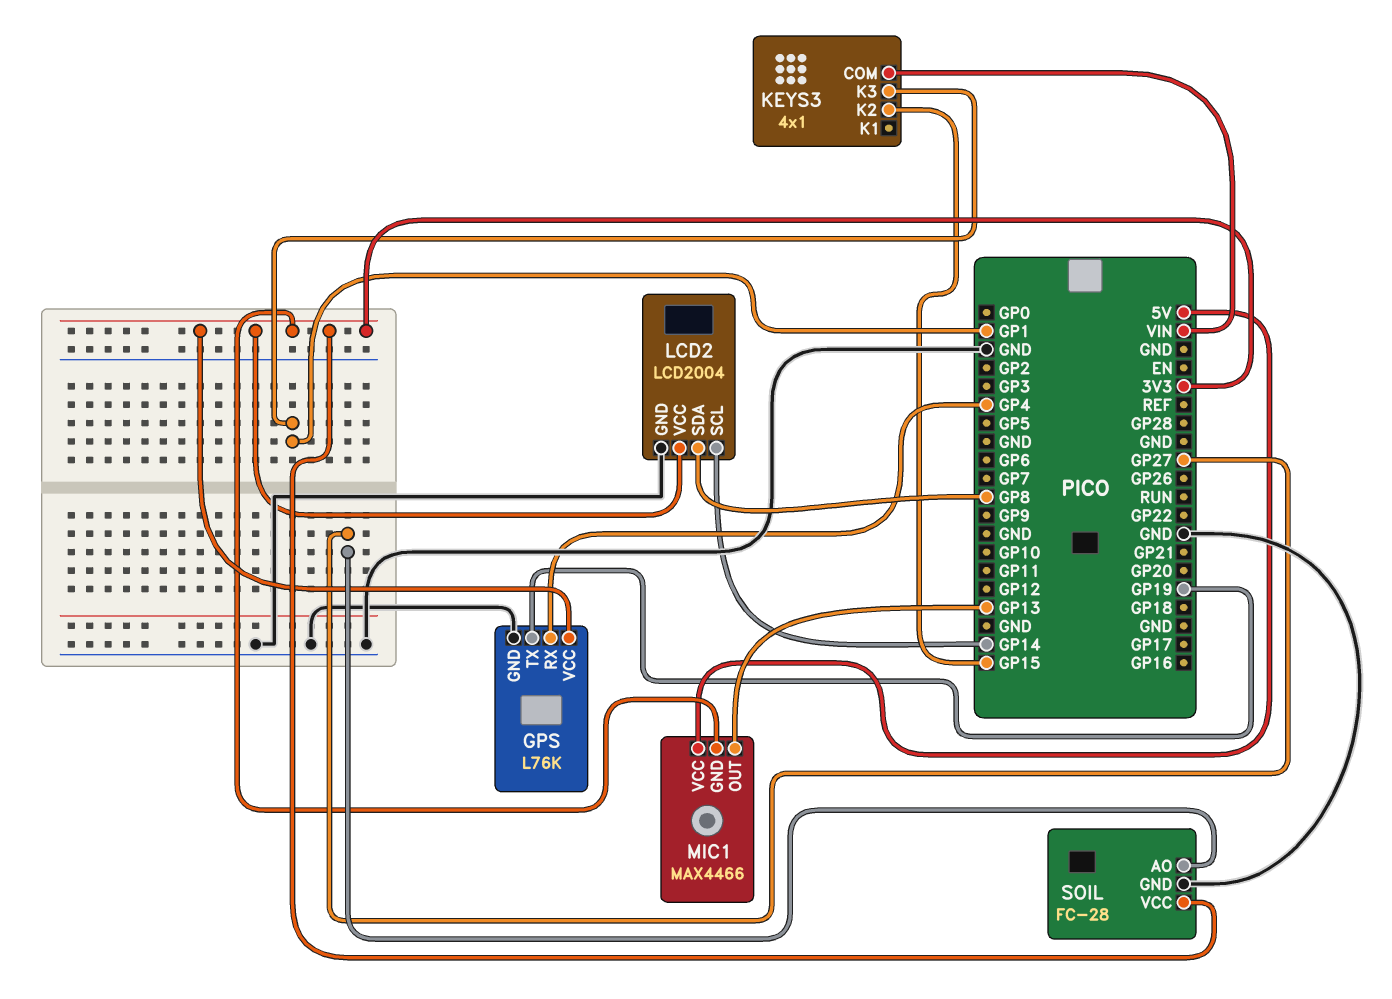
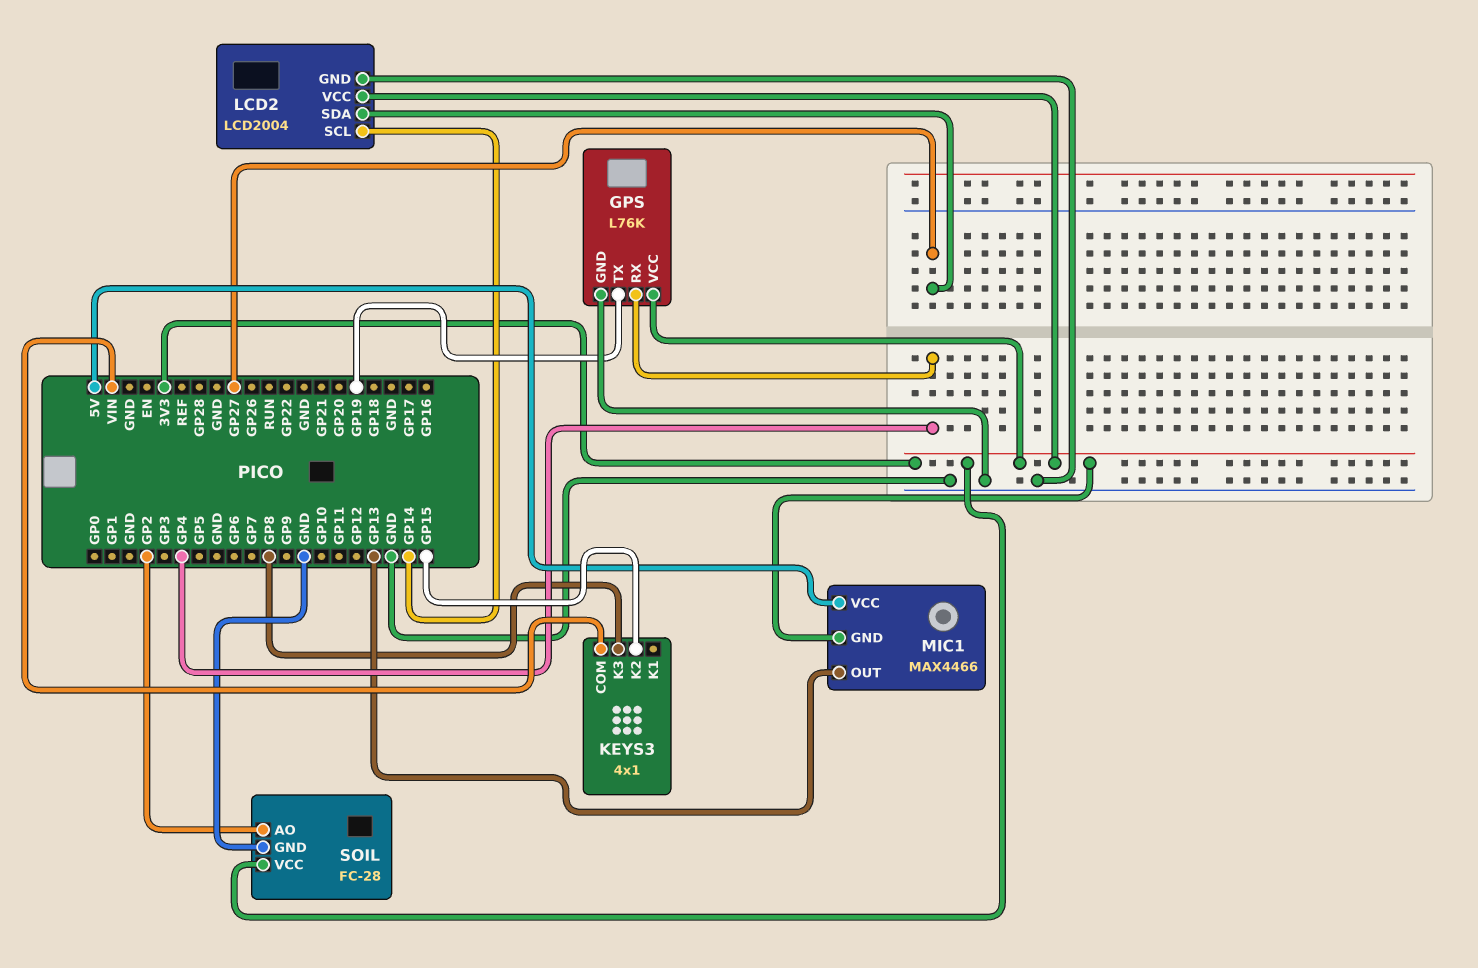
KEYS3 pin K3: GP1 -> GP8
LCD2 pin SDA: GP8 -> GP27
SOIL pin AO: GP27 -> GP2

